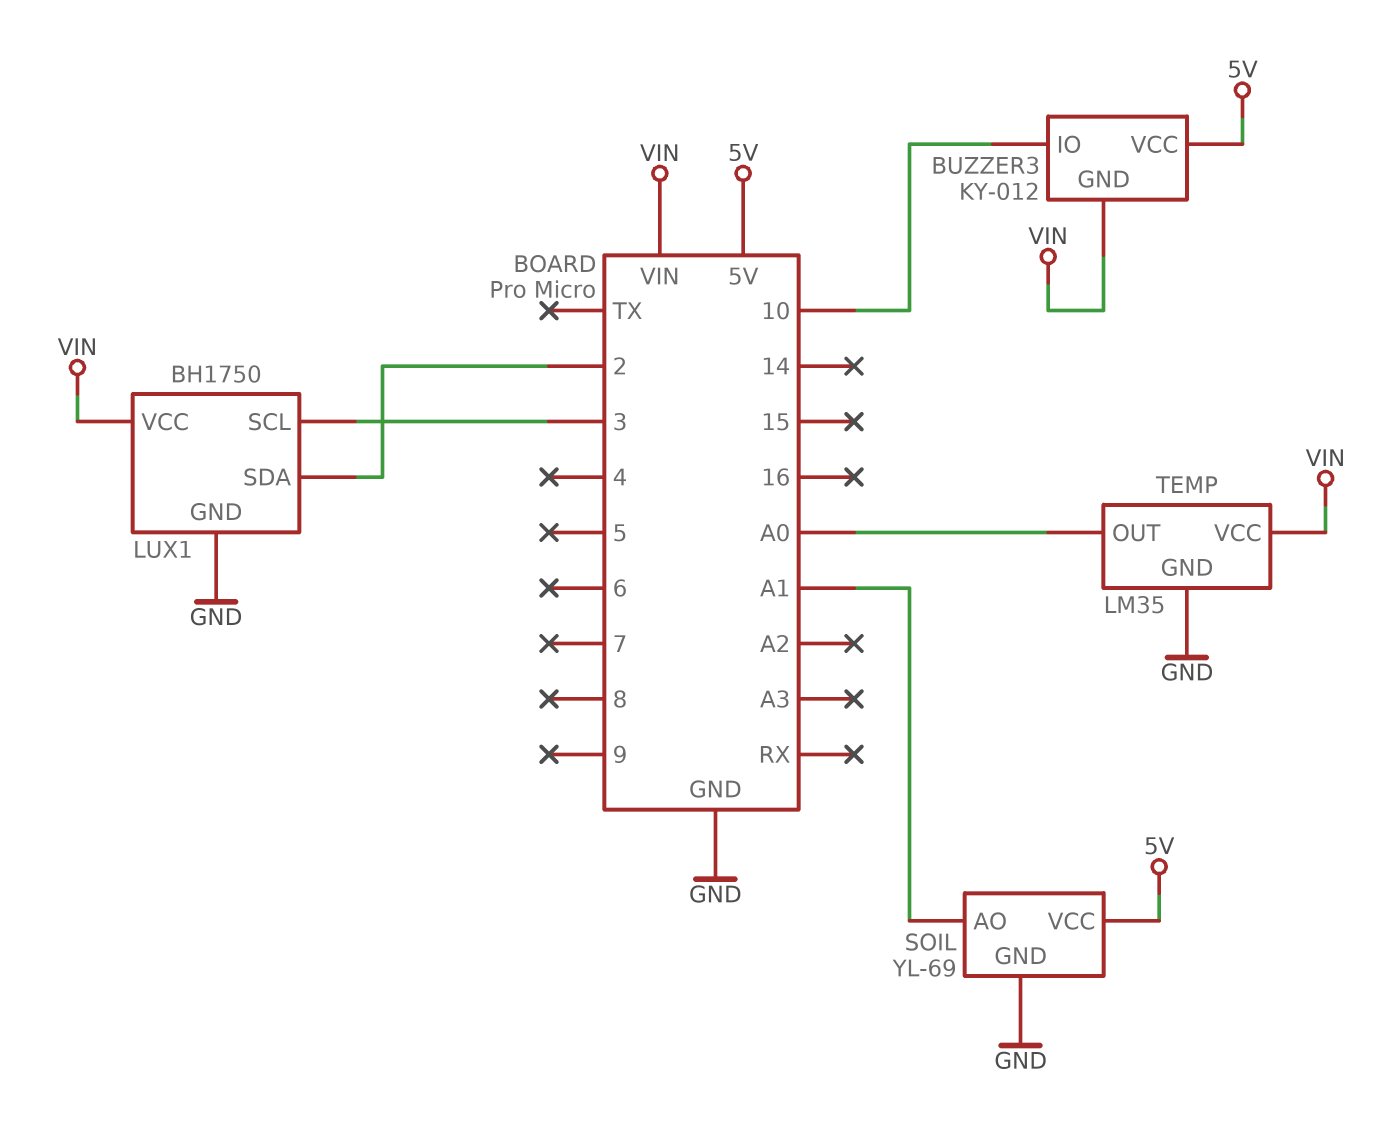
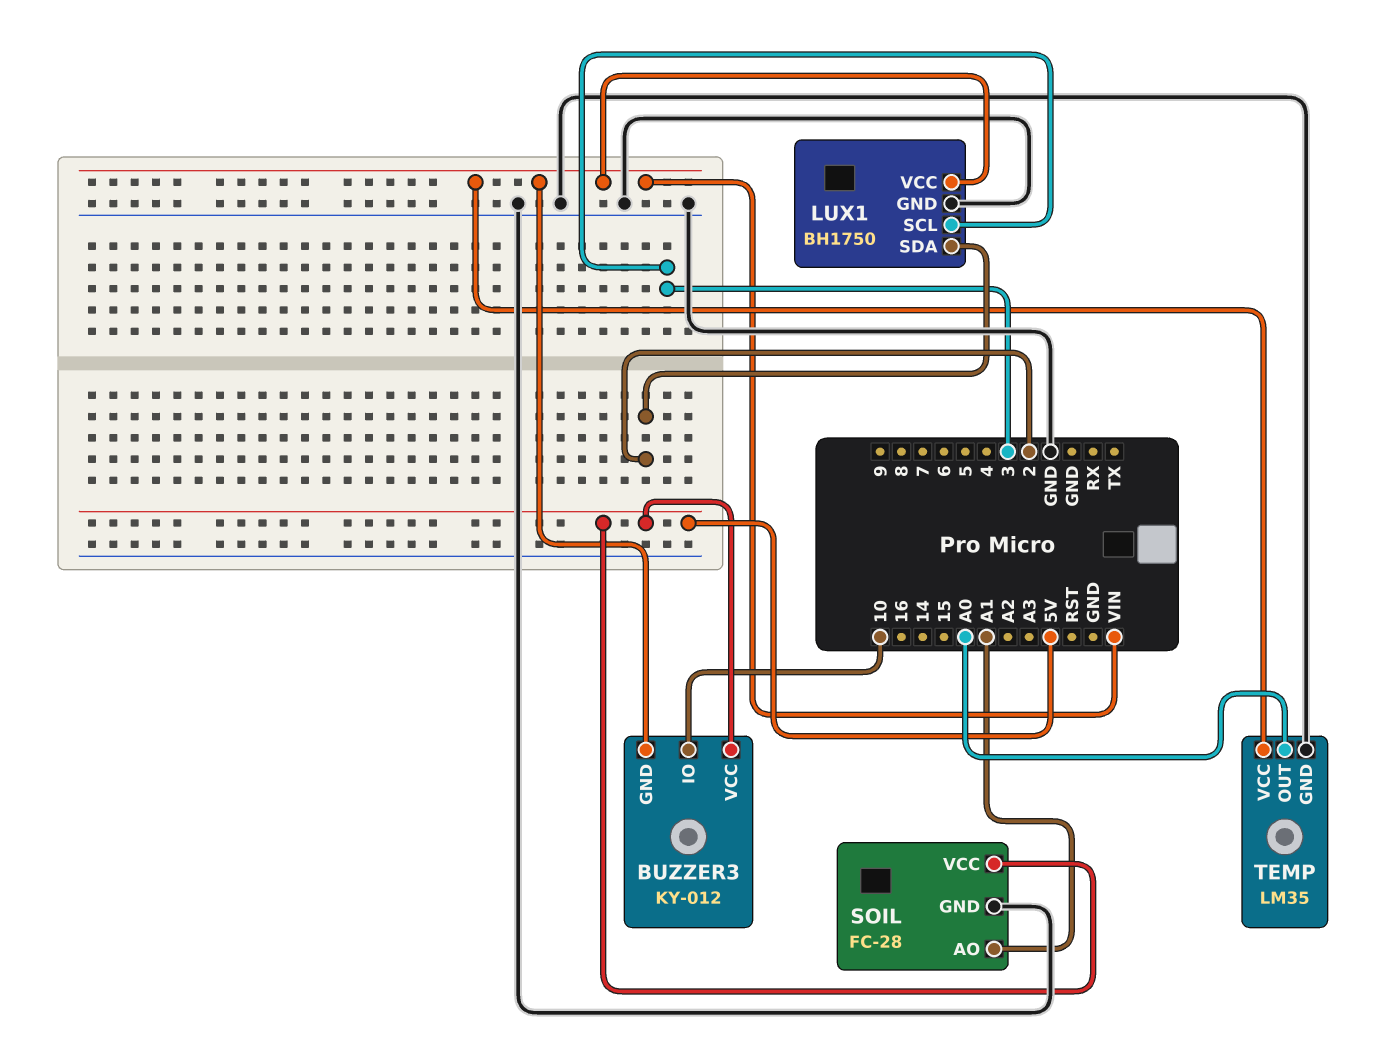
SOIL: YL-69 -> FC-28

